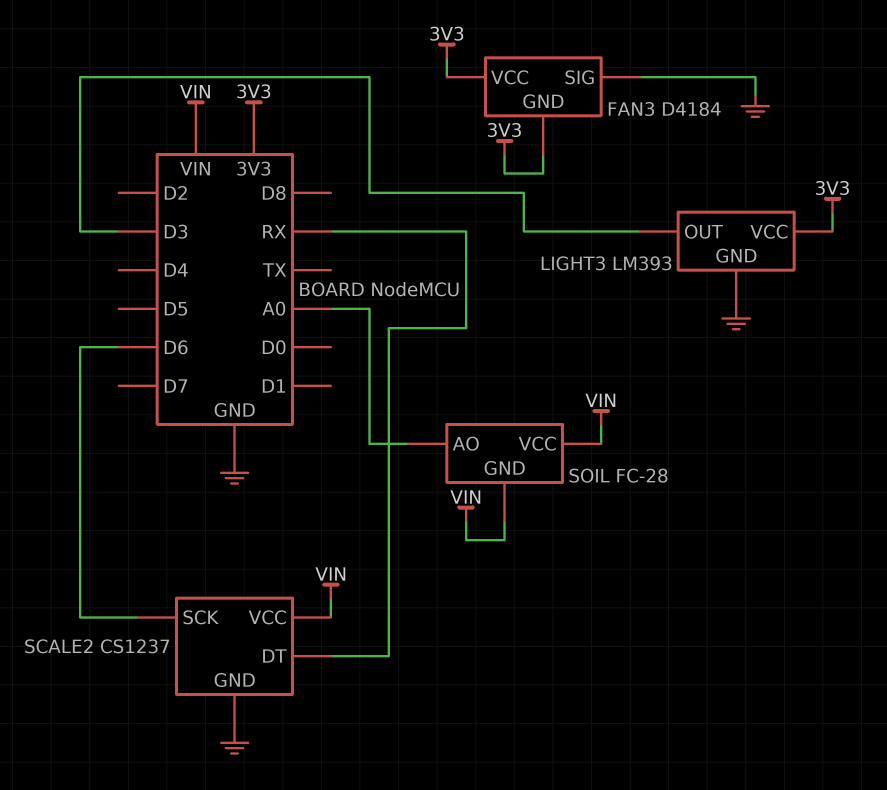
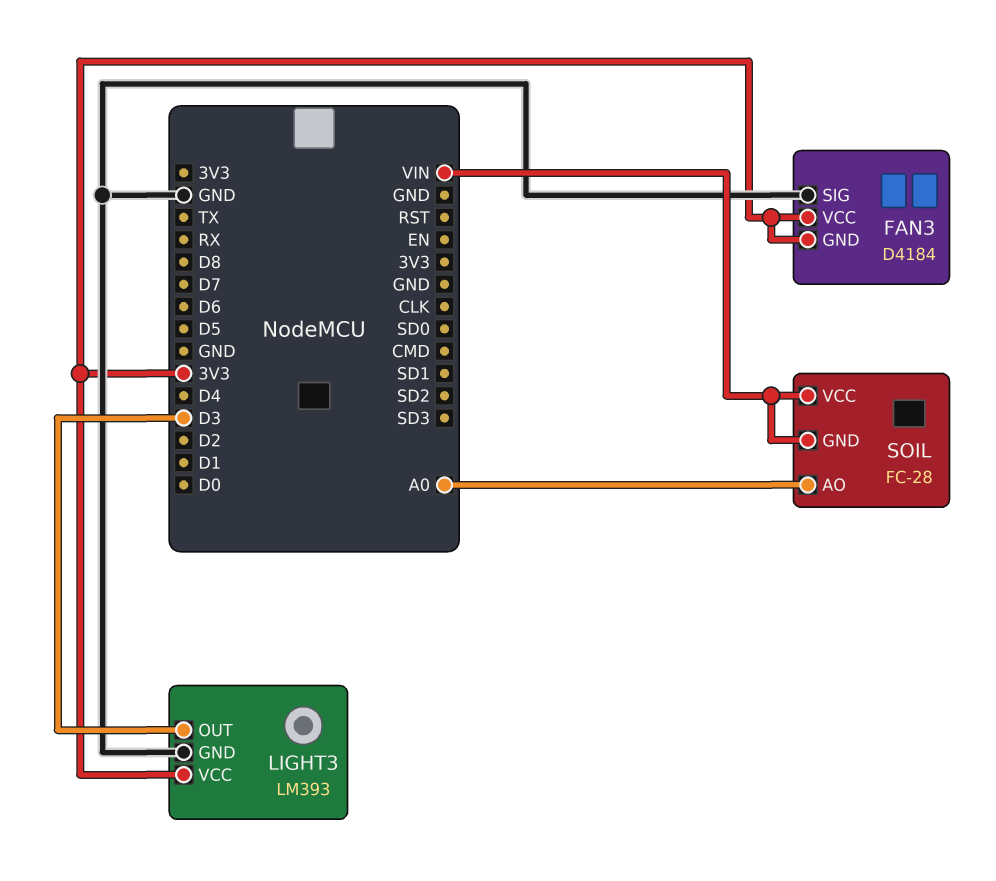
SCALE2: CS1237 -> none
SCALE2 pin DT: RX -> none
SCALE2 pin GND: GND -> none
SCALE2 pin SCK: D6 -> none
SCALE2 pin VCC: VIN -> none

